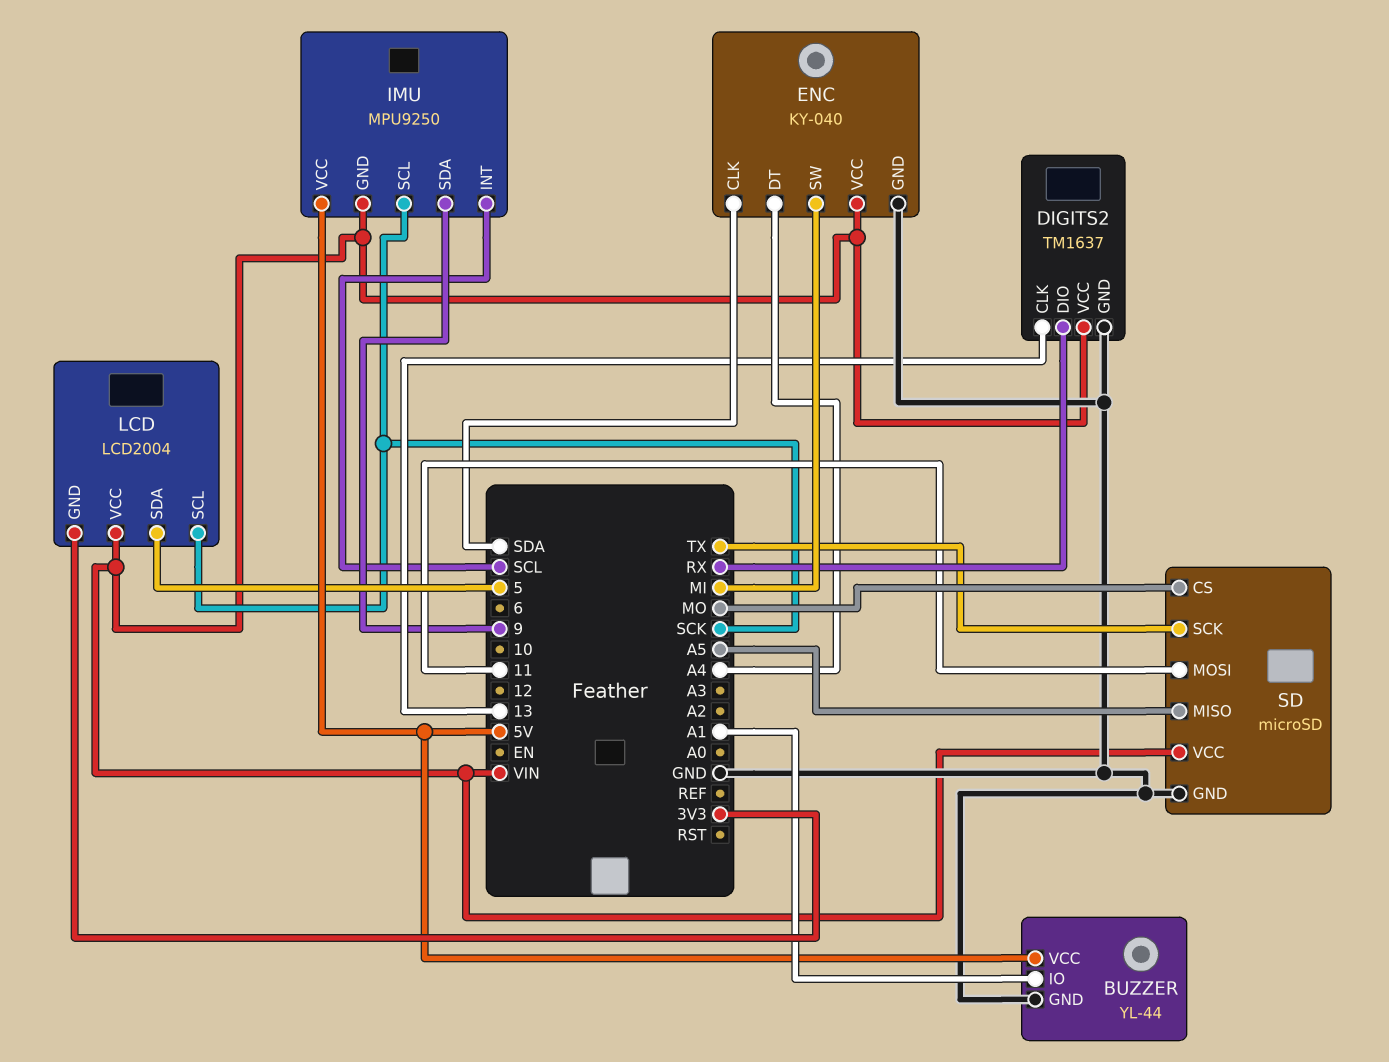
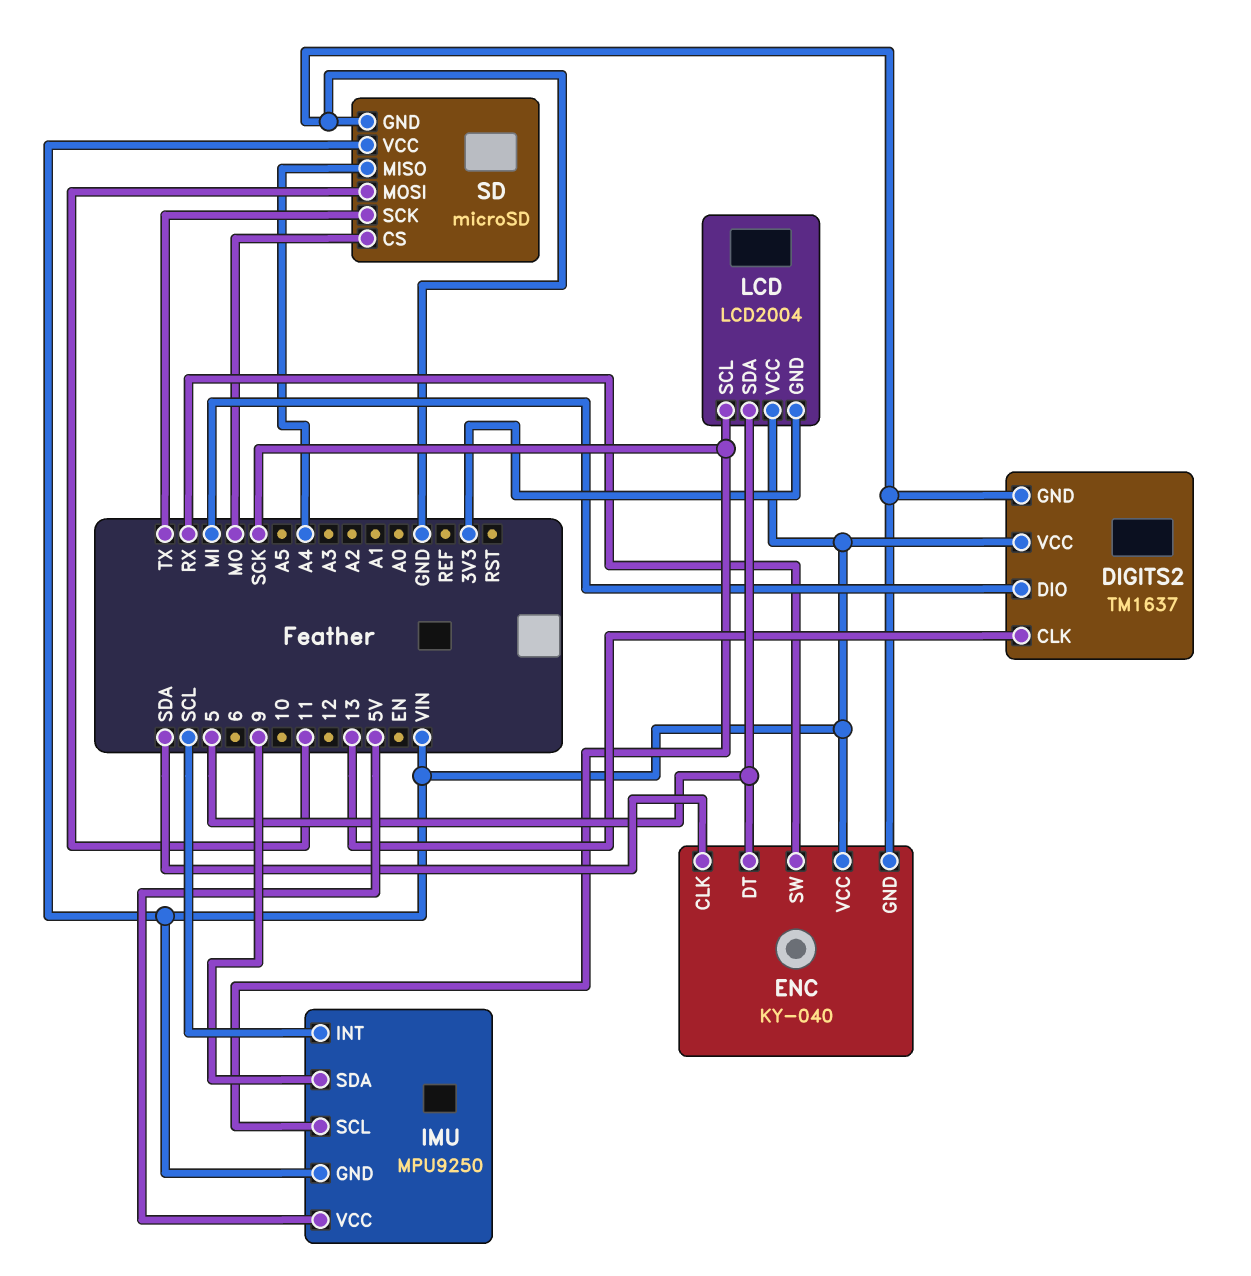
BUZZER: YL-44 -> none
BUZZER pin GND: GND -> none
BUZZER pin IO: A1 -> none
BUZZER pin VCC: 5V -> none
DIGITS2 pin DIO: RX -> MI
ENC pin DT: A4 -> 5
ENC pin SW: MI -> RX
SD pin MISO: A5 -> A4

